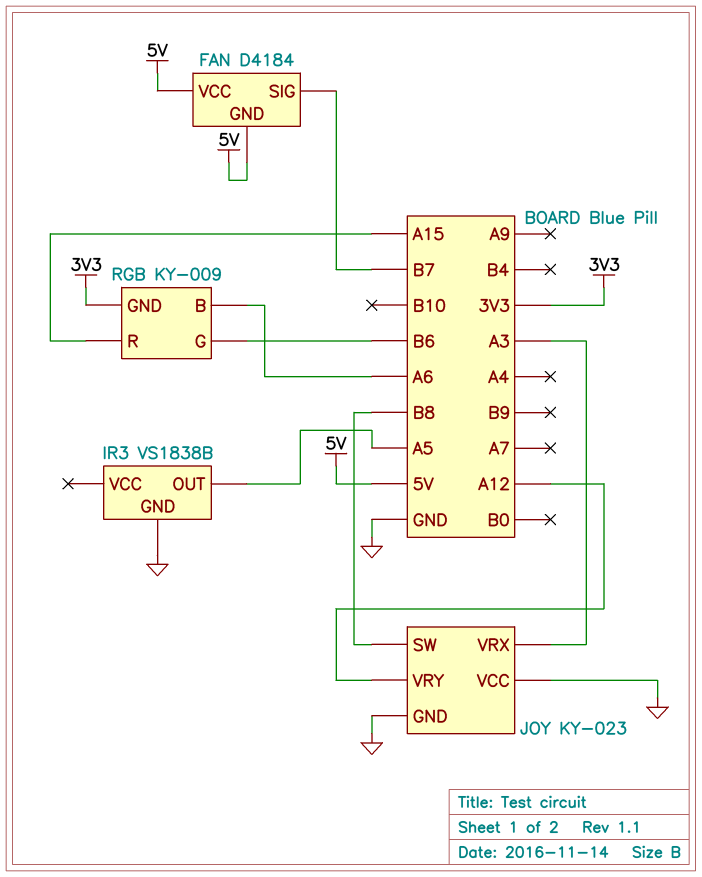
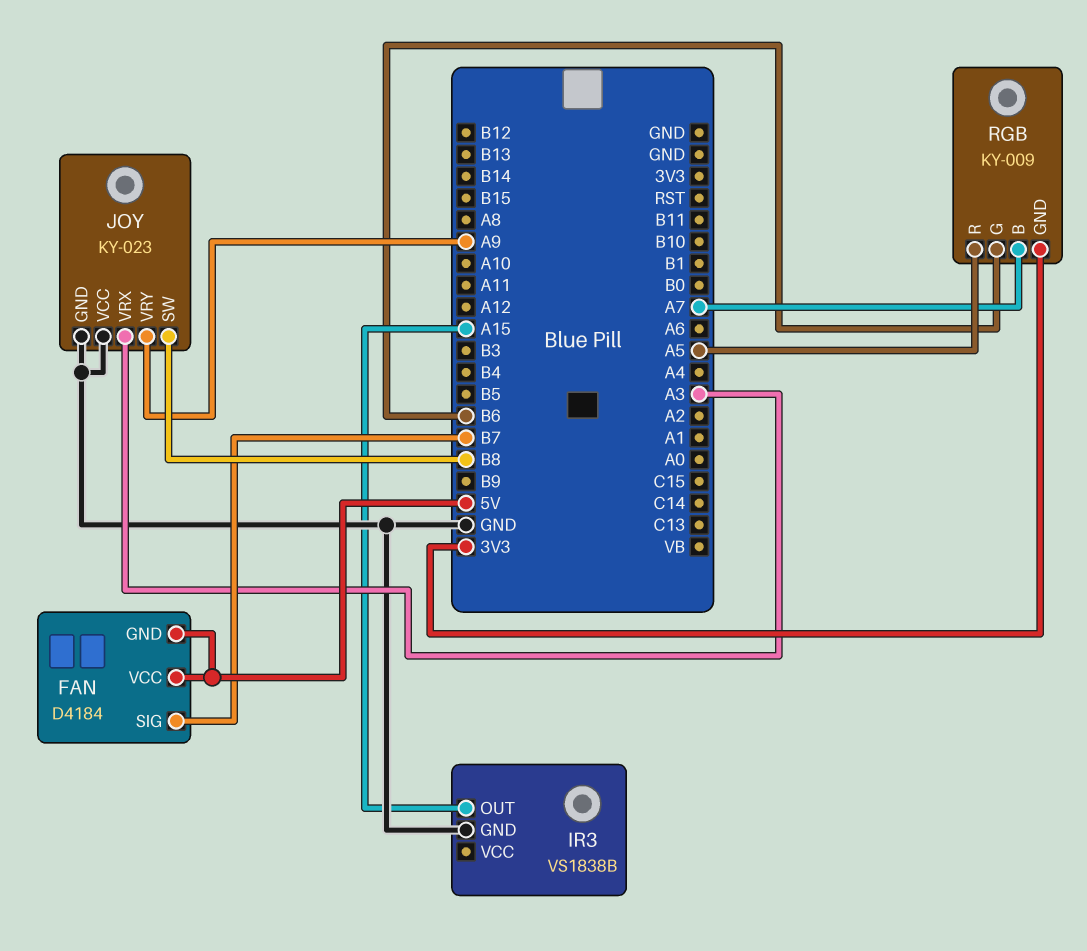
IR3 pin OUT: A5 -> A15
JOY pin VRY: A12 -> A9
RGB pin B: A6 -> A7
RGB pin R: A15 -> A5

